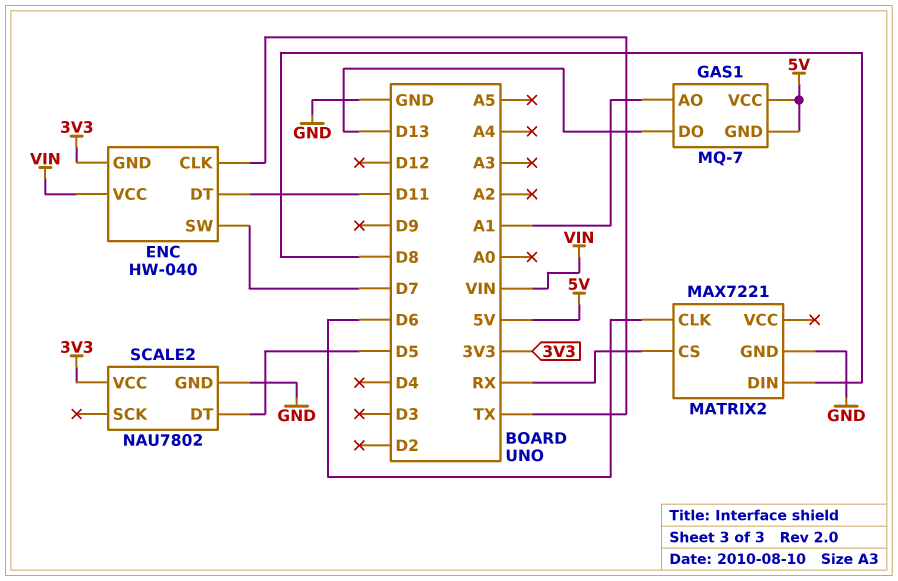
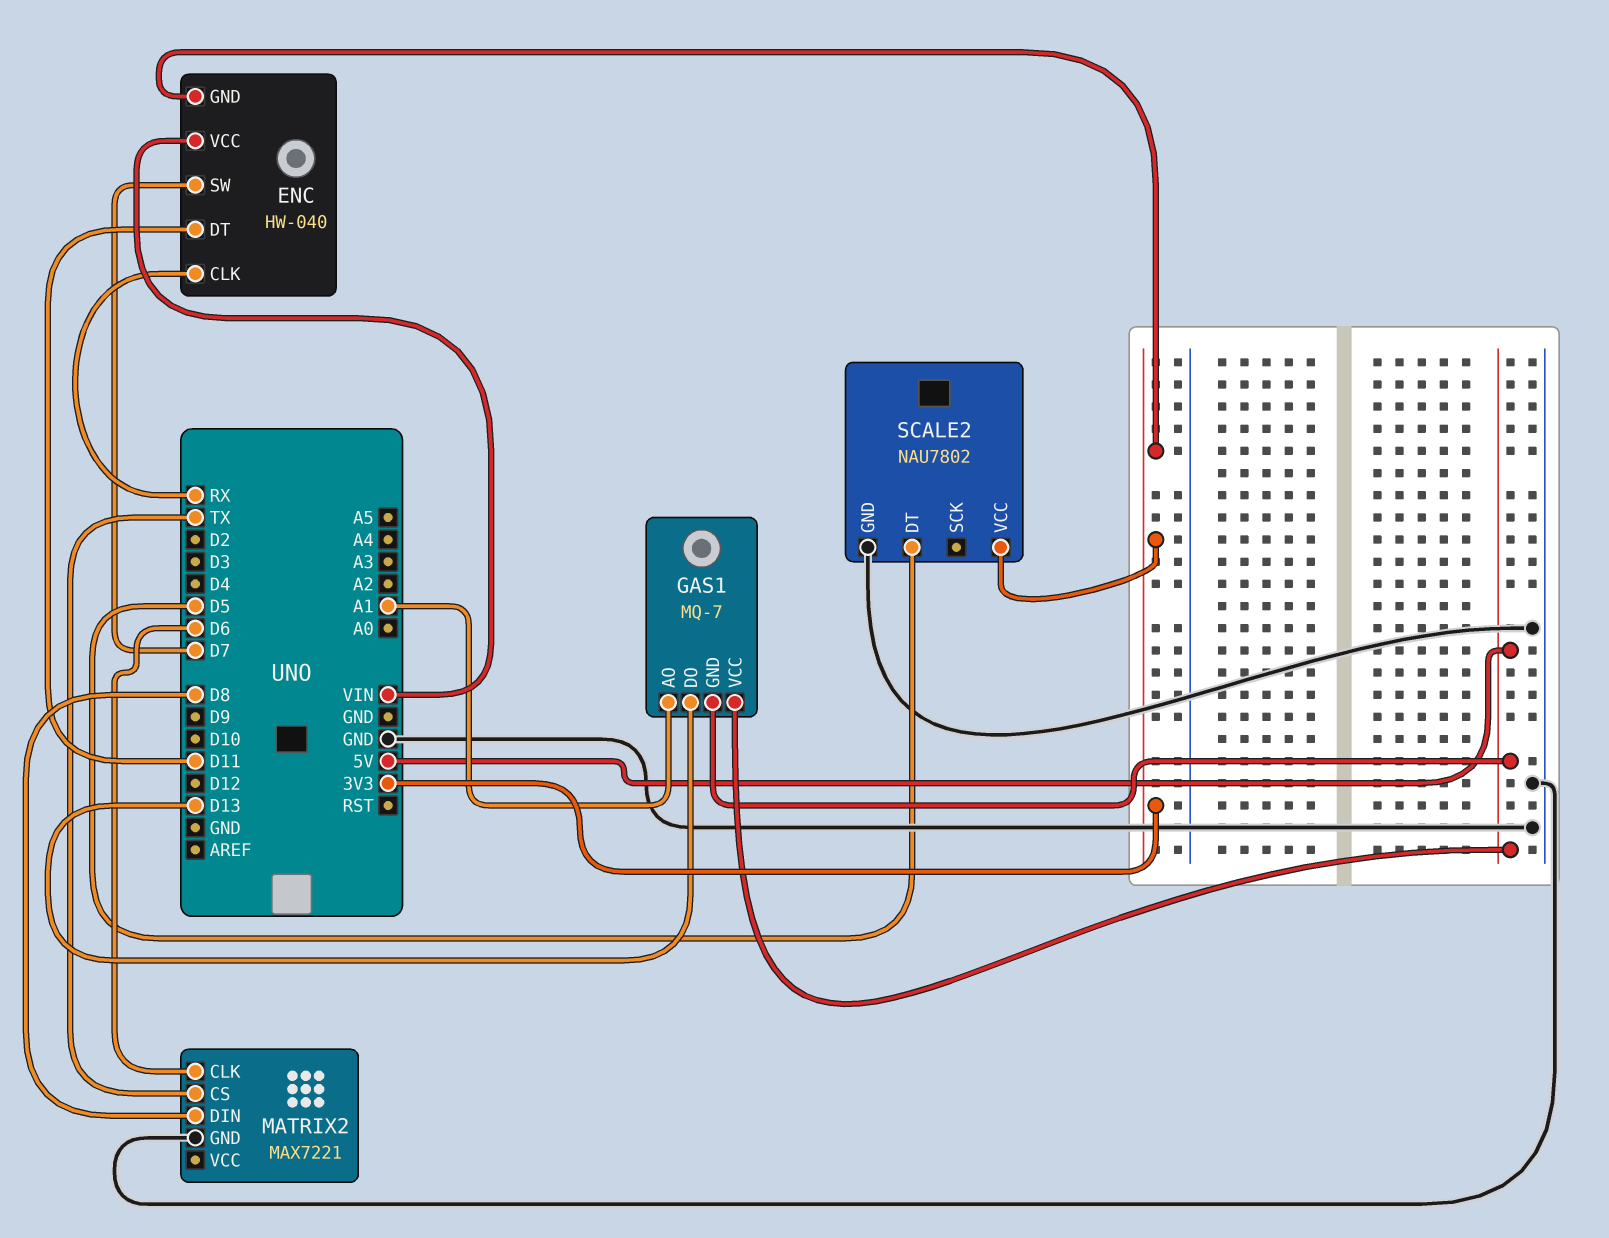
ENC pin CLK: TX -> RX
MATRIX2 pin CS: RX -> TX

